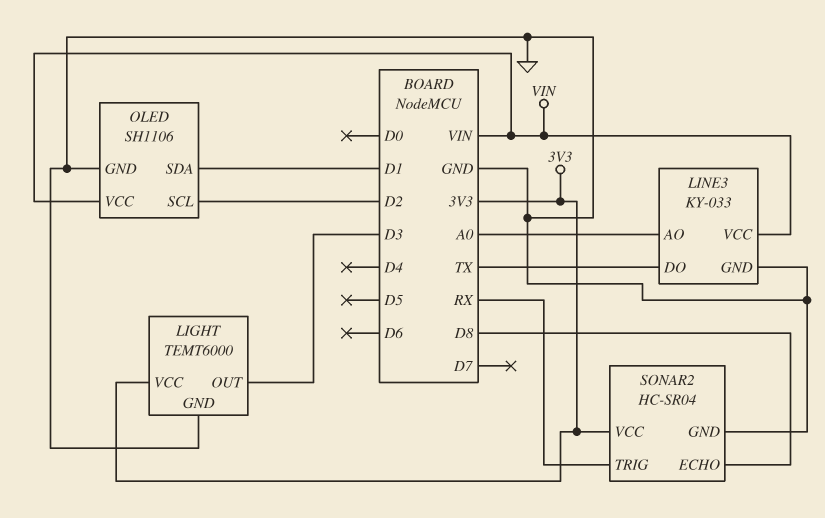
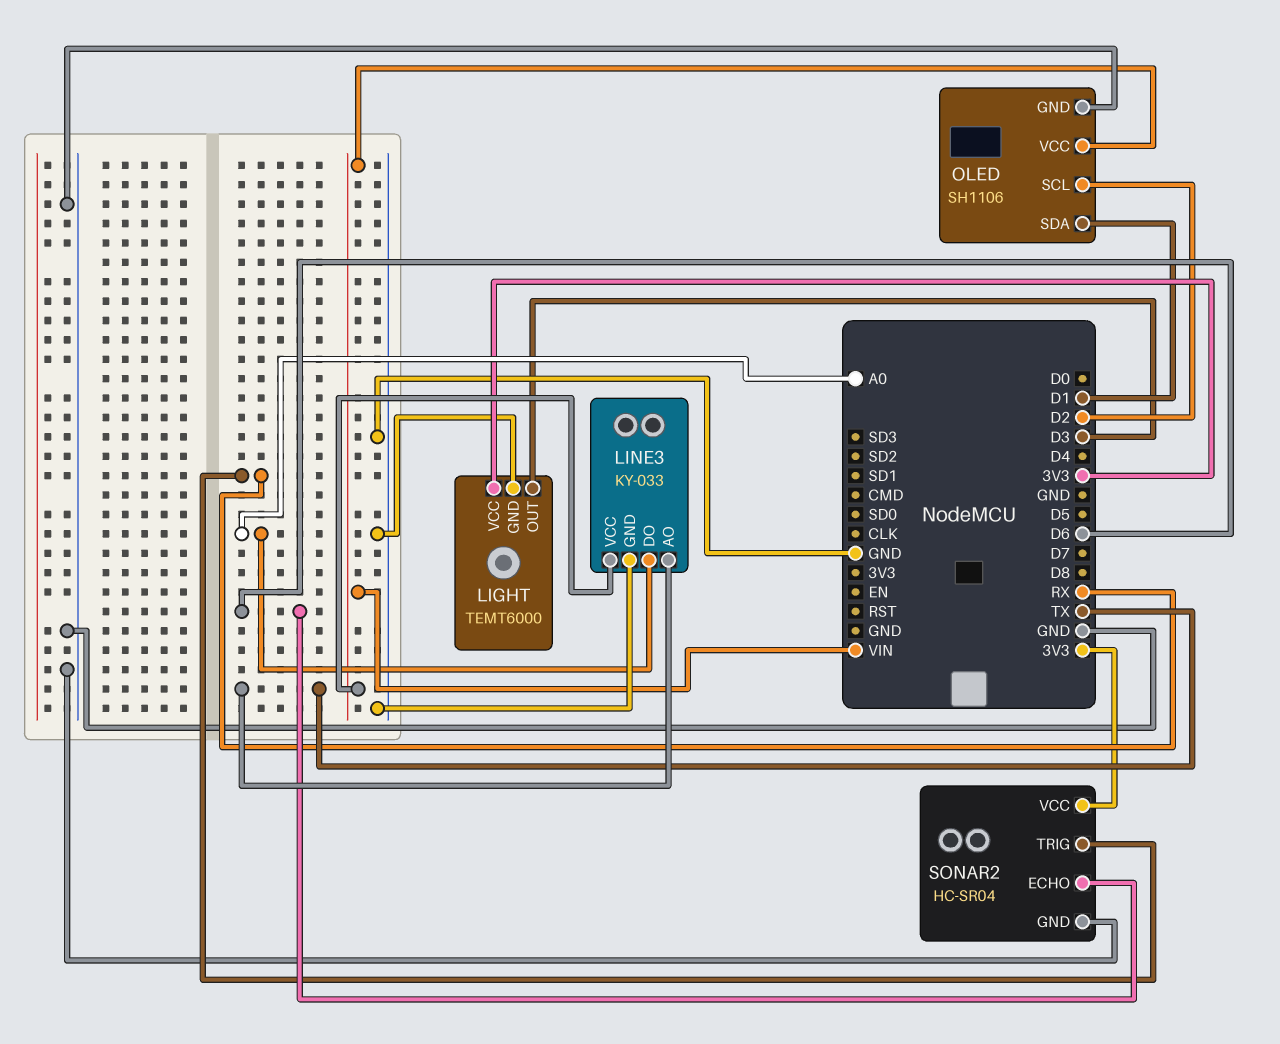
LINE3 pin AO: A0 -> TX
LINE3 pin DO: TX -> A0
SONAR2 pin ECHO: D8 -> D6

